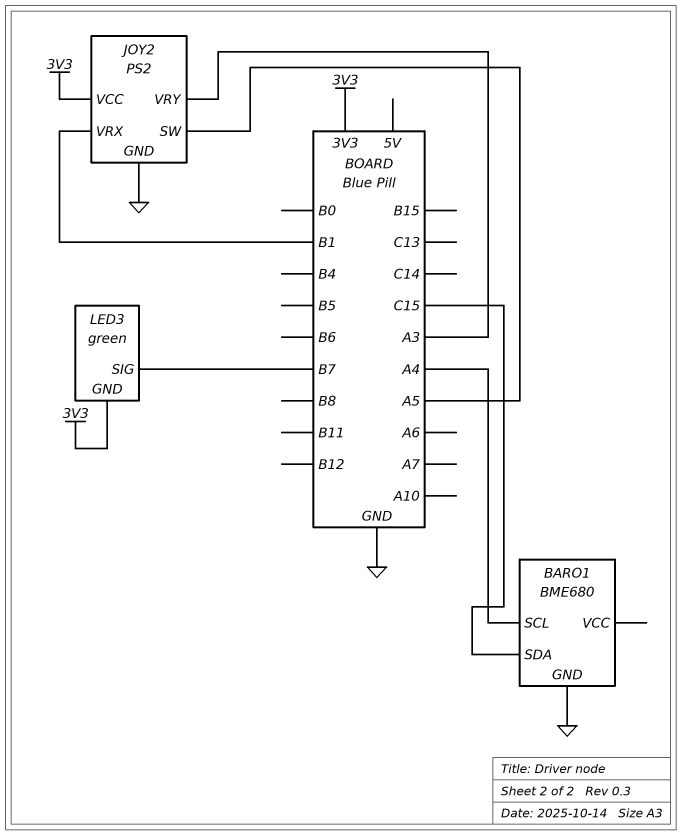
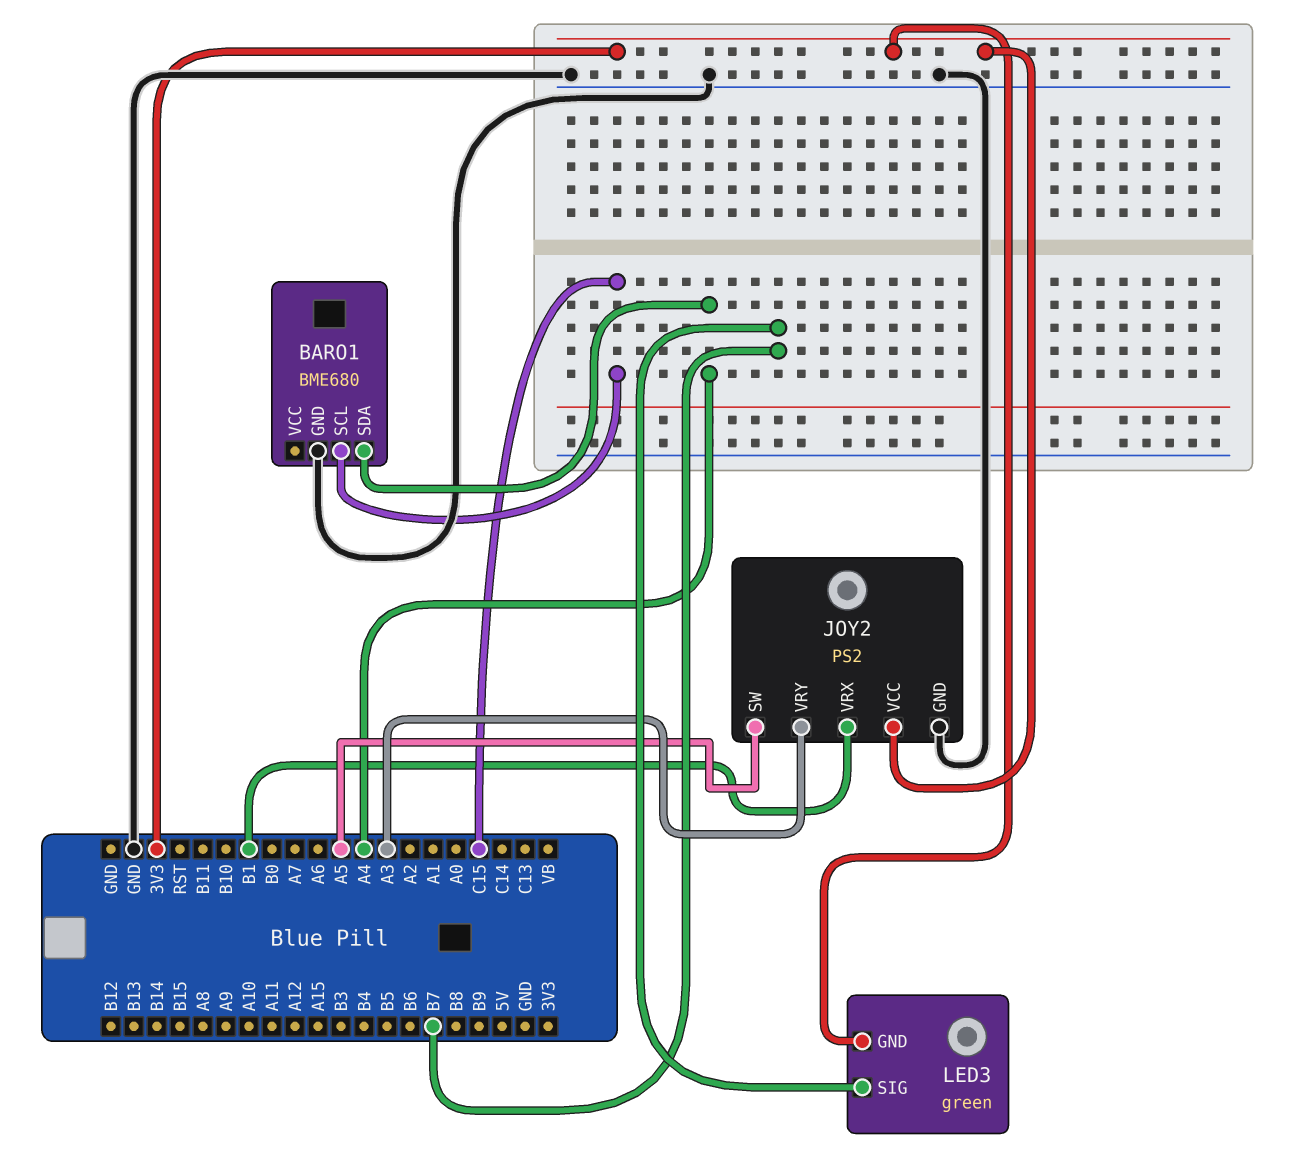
BARO1 pin SCL: A4 -> C15
BARO1 pin SDA: C15 -> A4

